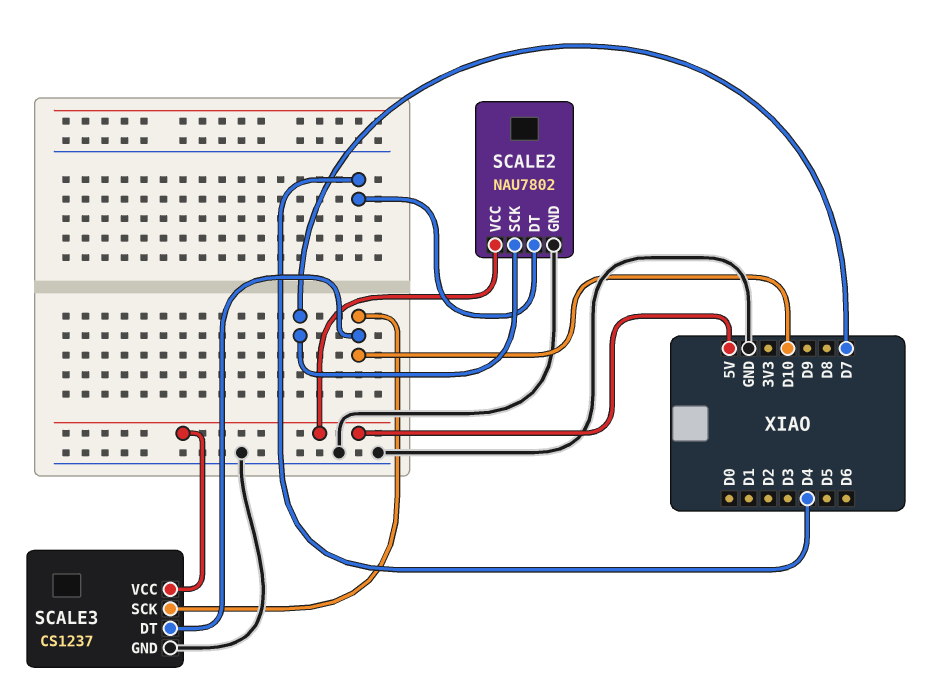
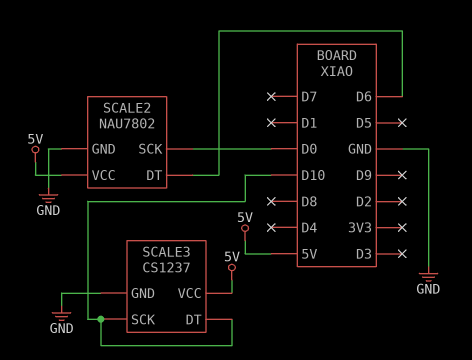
SCALE2 pin DT: D4 -> D6
SCALE2 pin SCK: D7 -> D0

